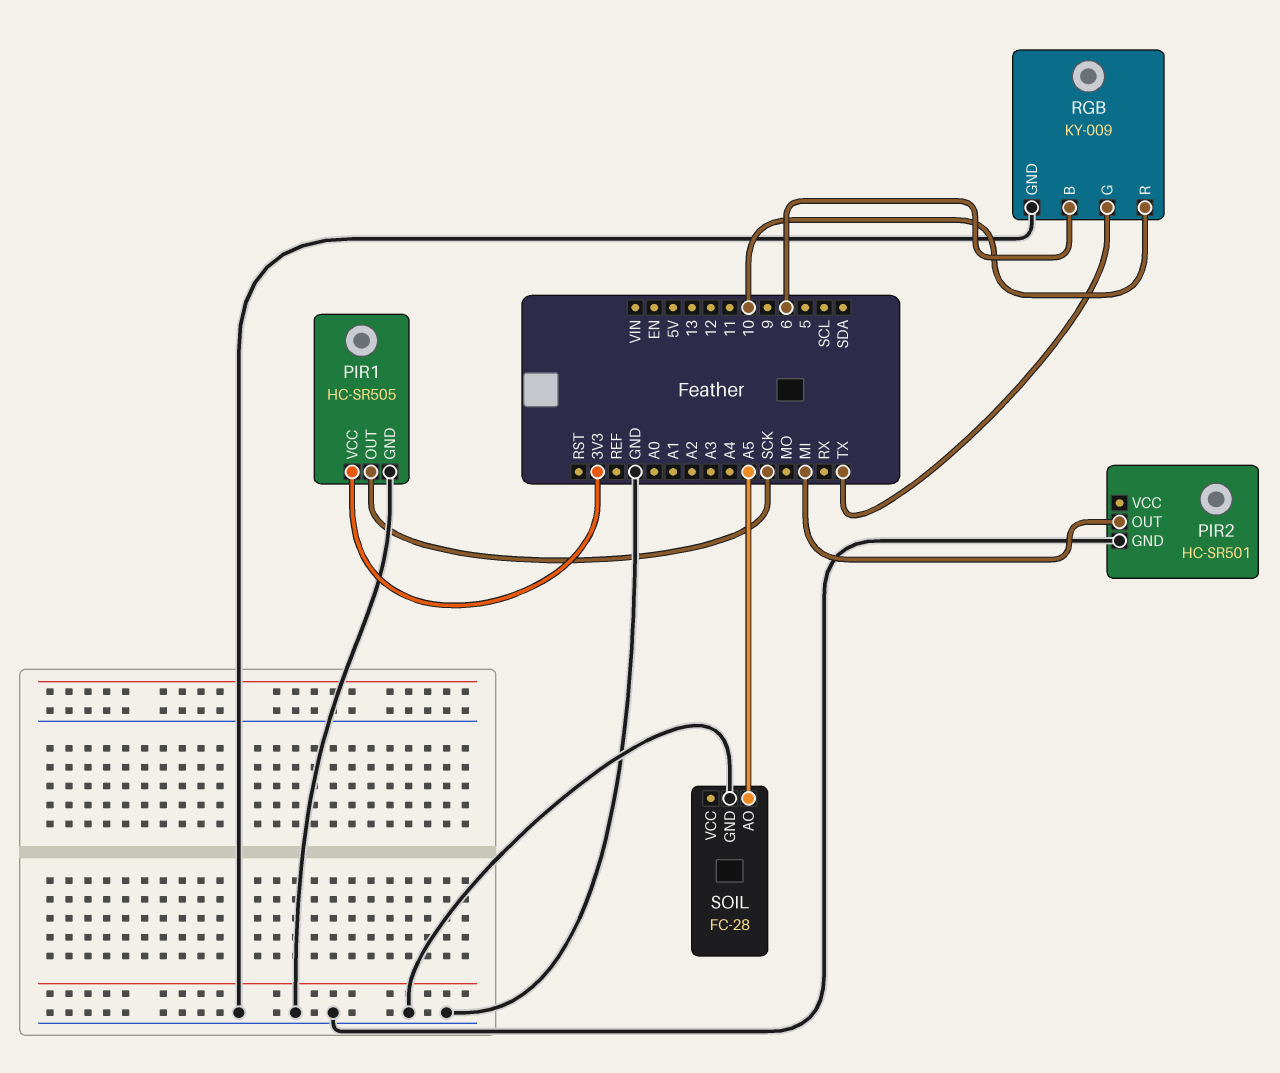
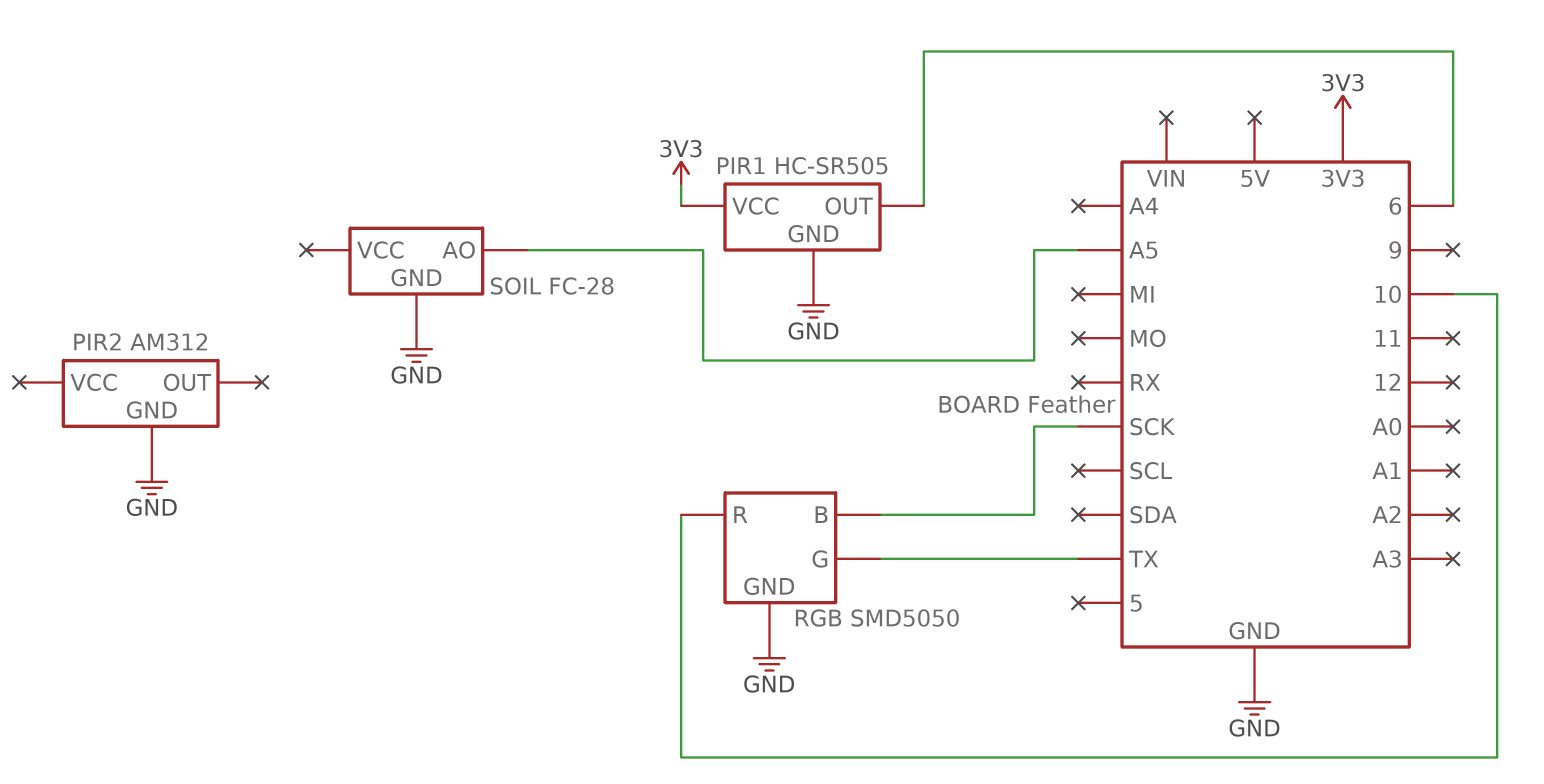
PIR1 pin OUT: SCK -> 6
PIR2: HC-SR501 -> AM312
PIR2 pin OUT: MI -> none
RGB: KY-009 -> SMD5050
RGB pin B: 6 -> SCK

